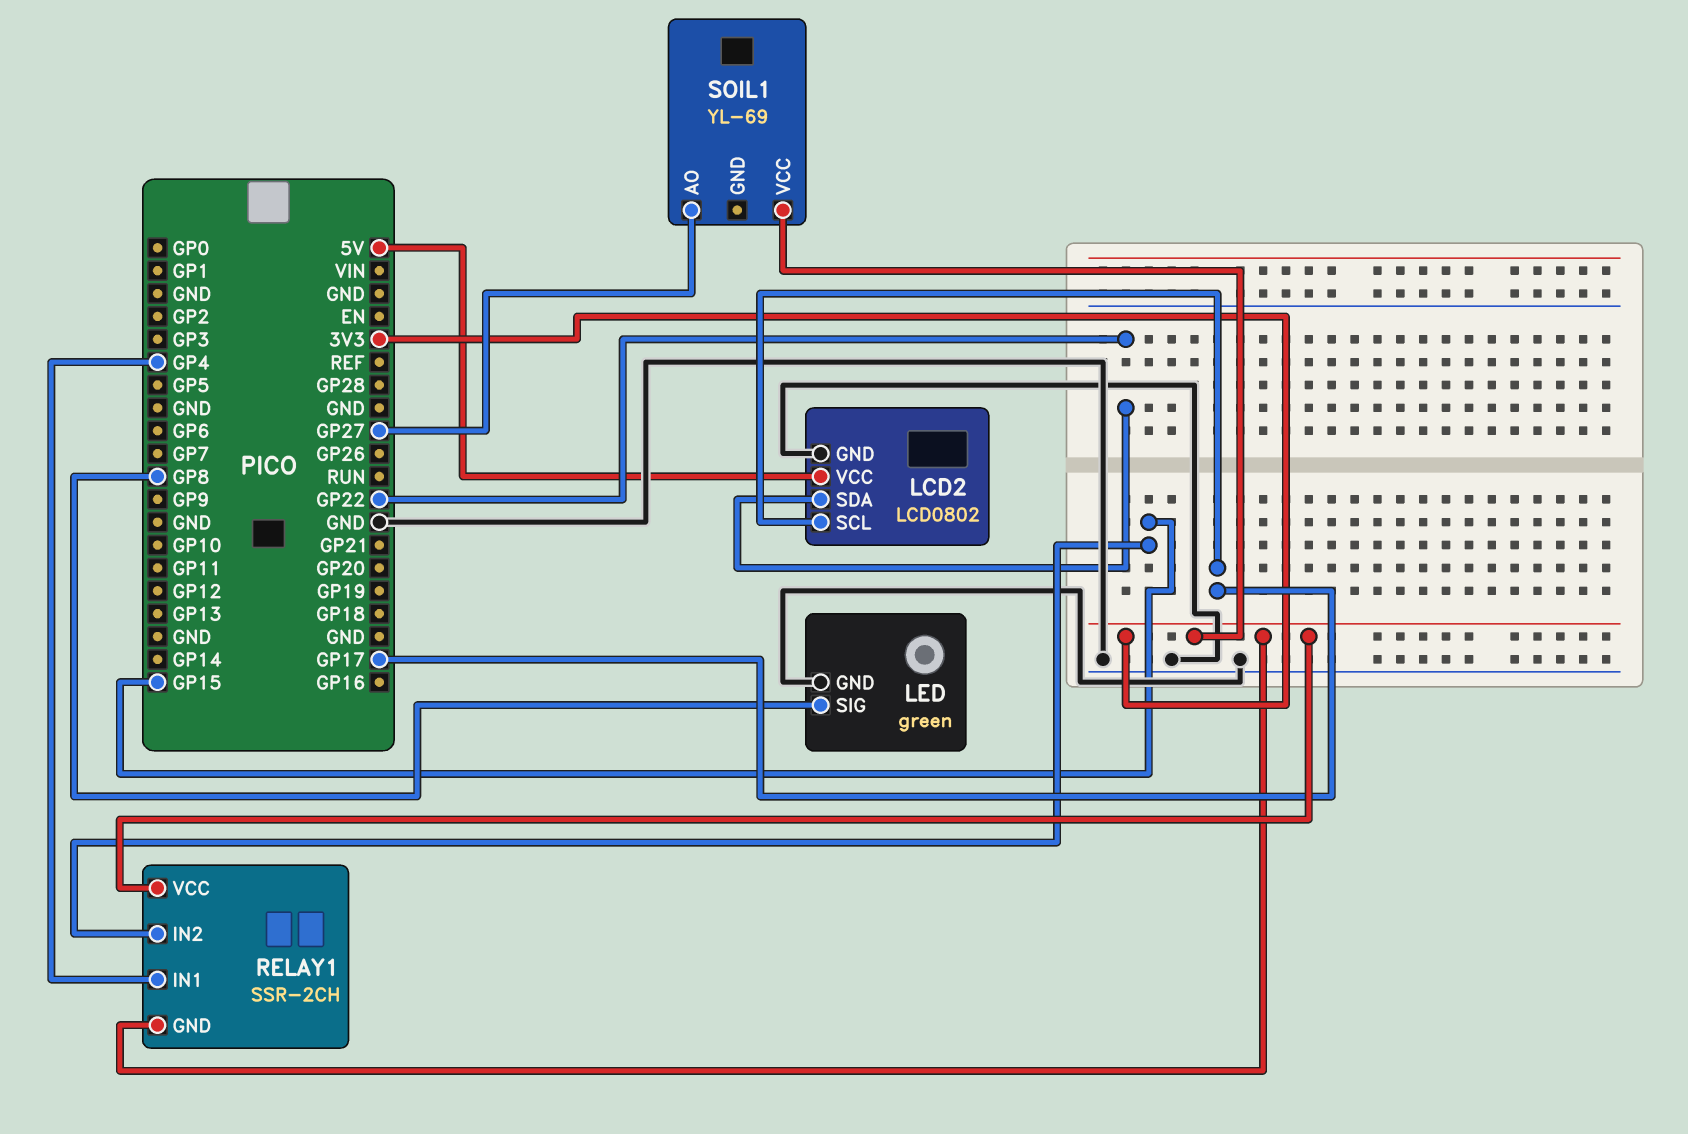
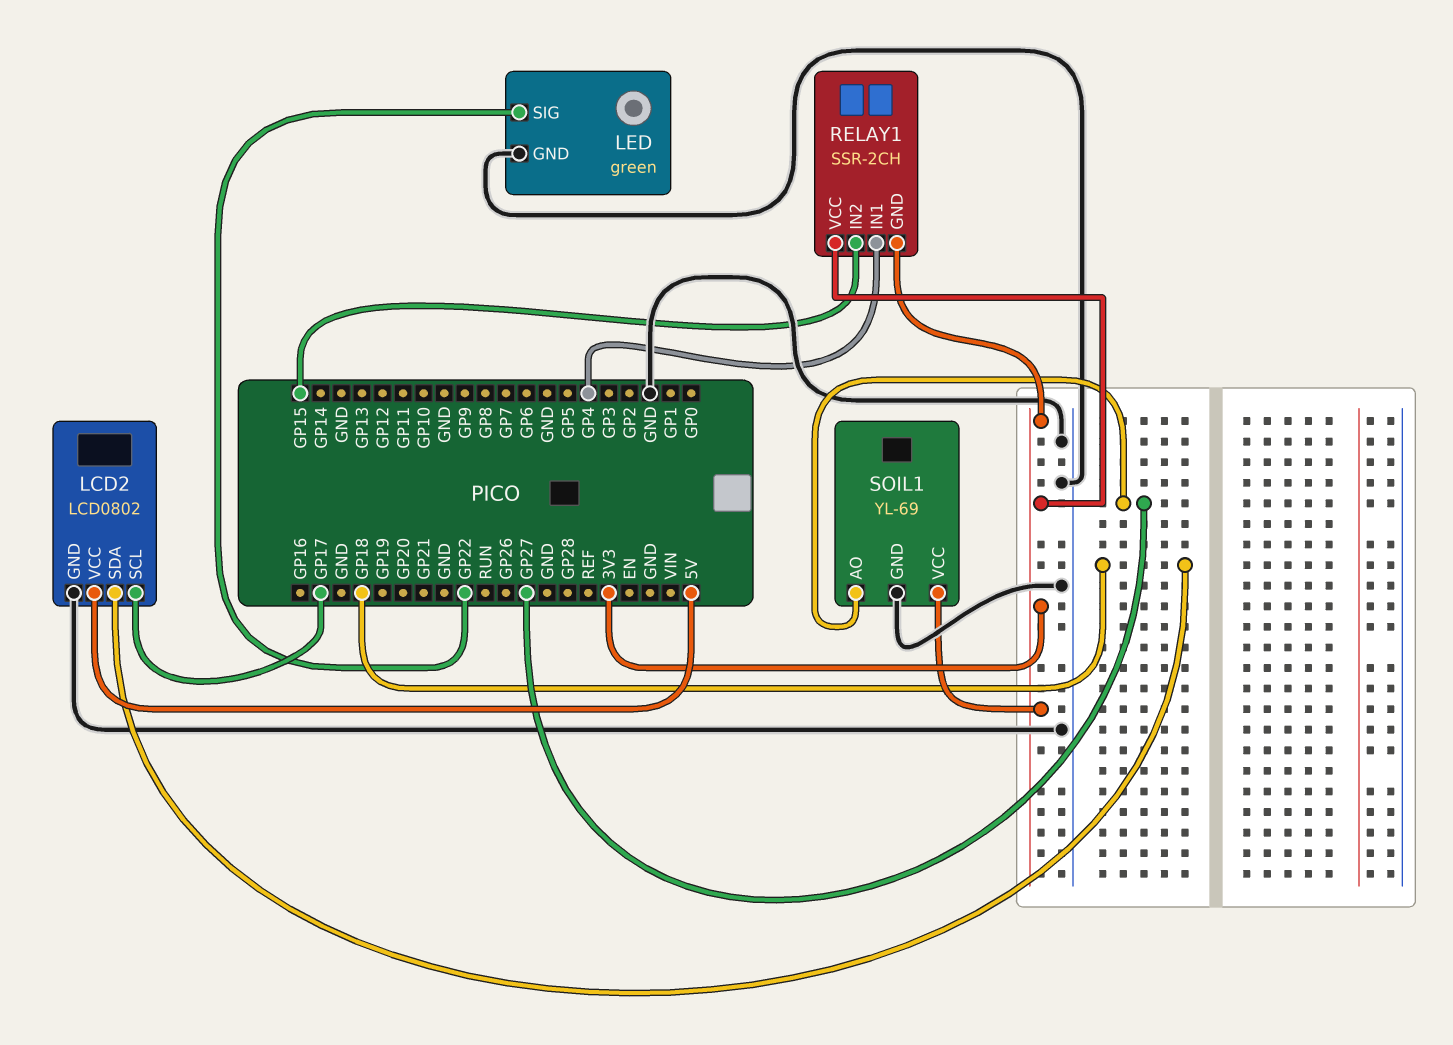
LCD2 pin SDA: GP22 -> GP18
LED pin SIG: GP8 -> GP22
SOIL1 pin GND: none -> GND

